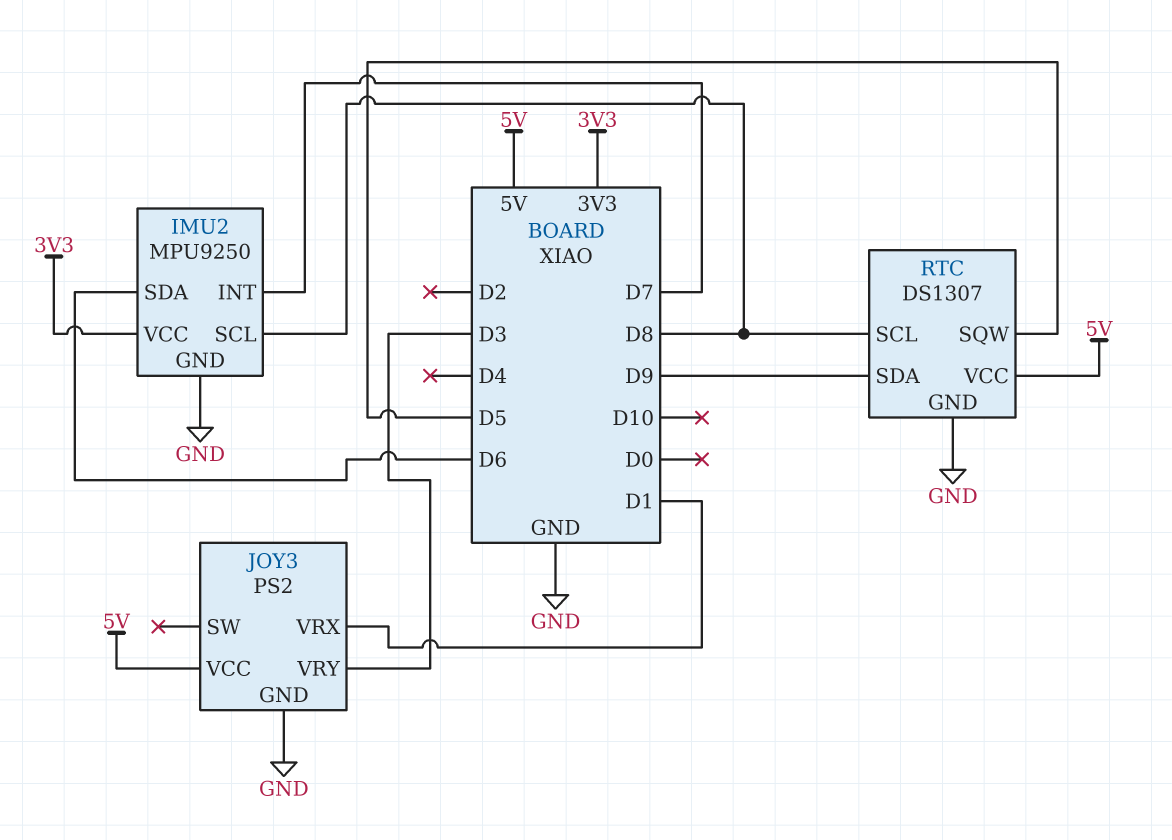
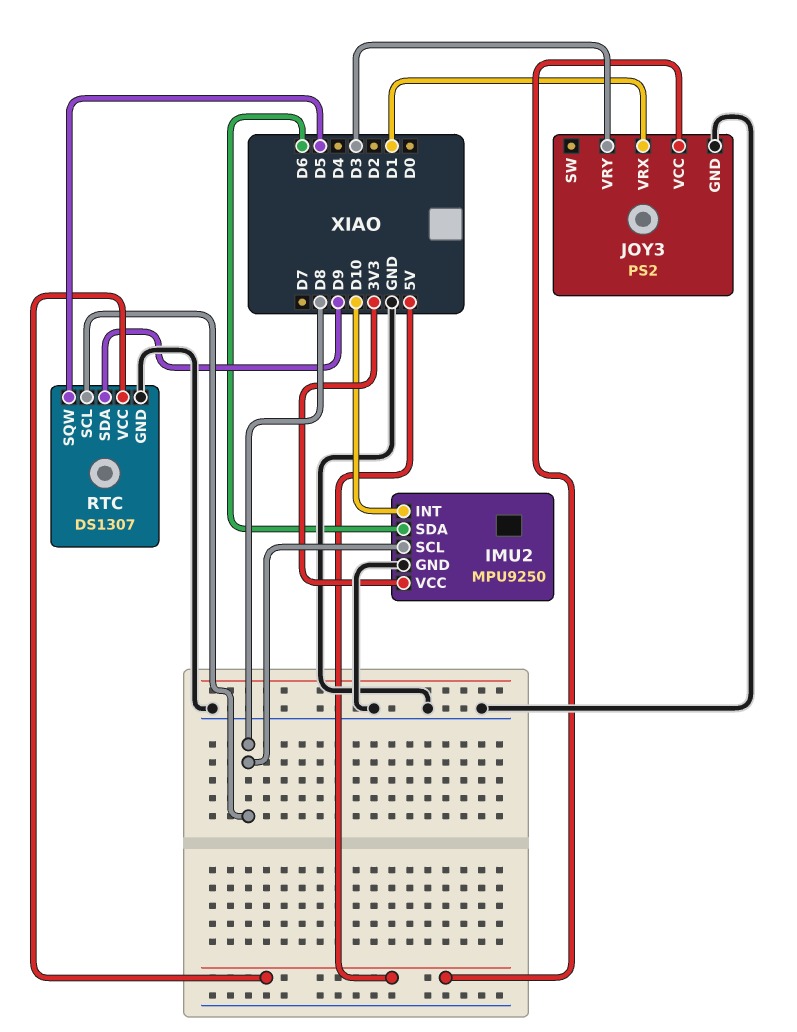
IMU2 pin INT: D7 -> D10

